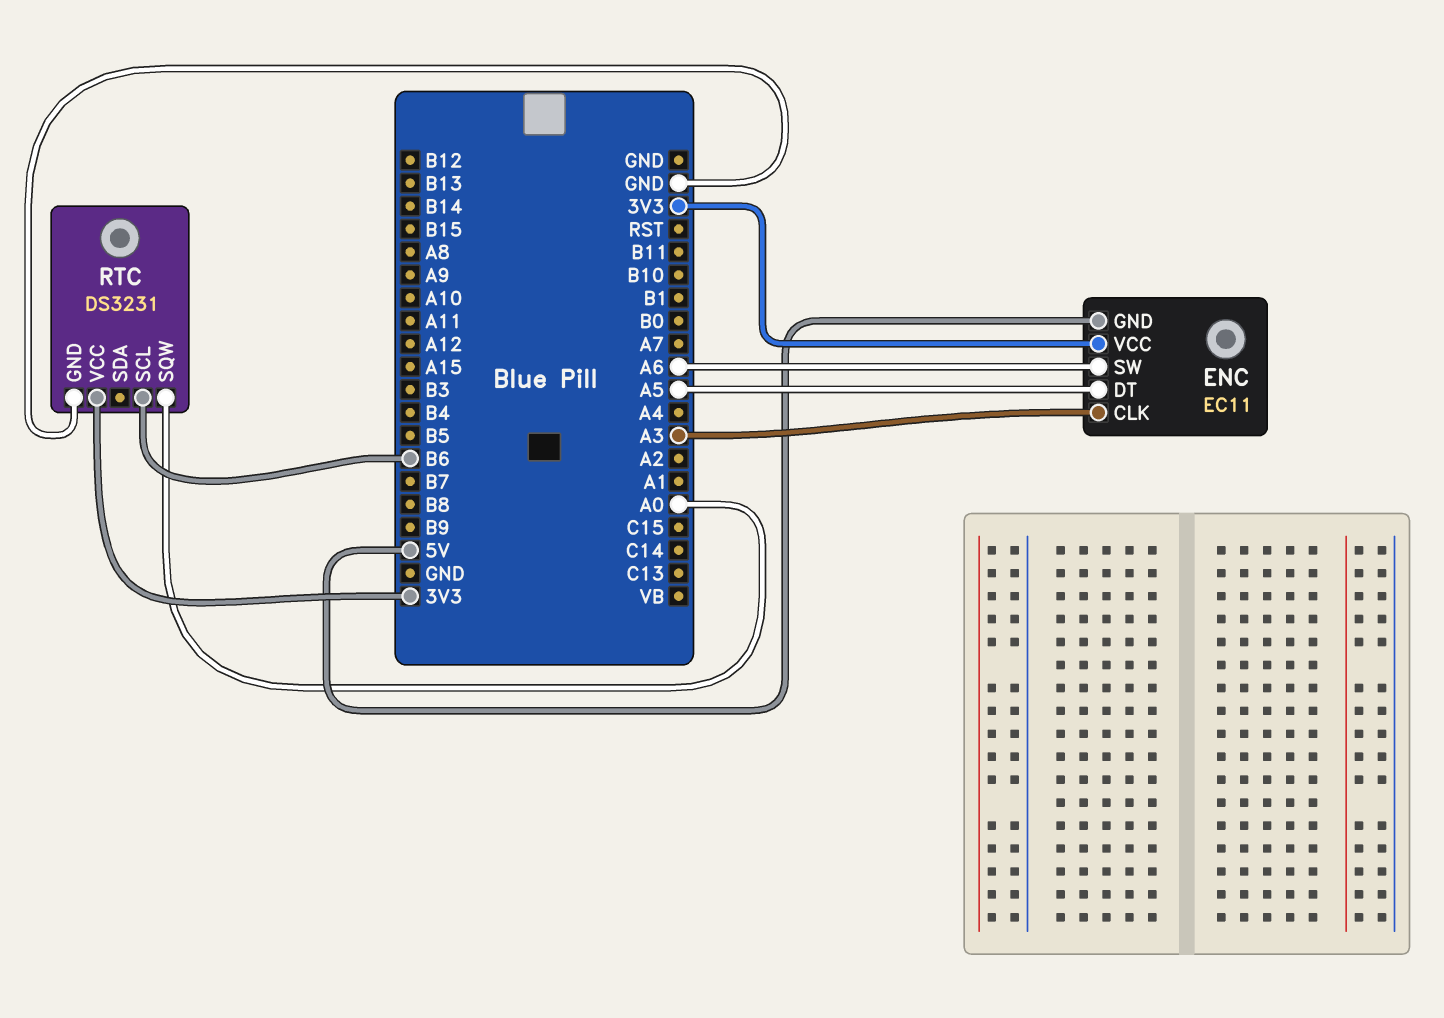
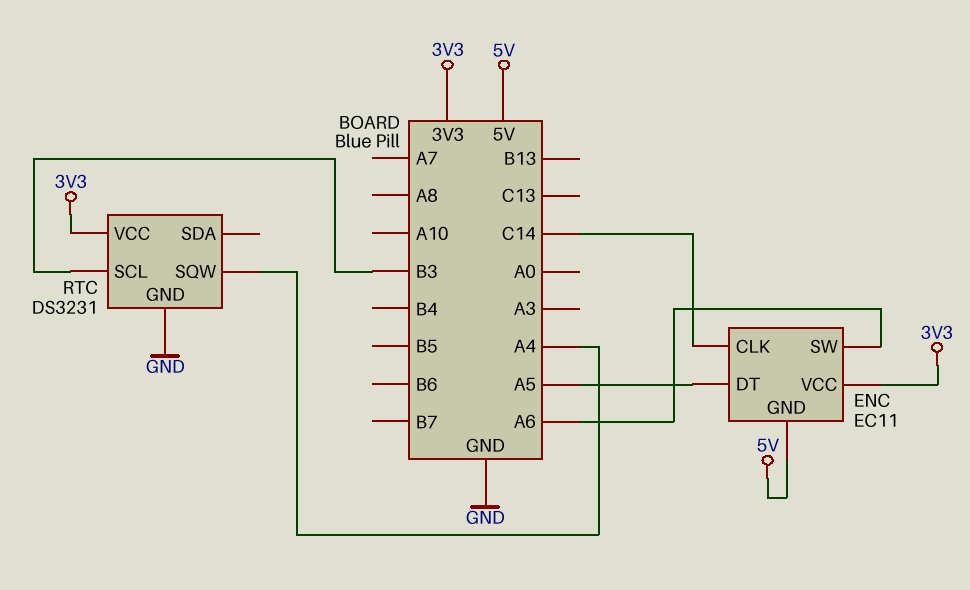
ENC pin CLK: A3 -> C14
RTC pin SCL: B6 -> B3
RTC pin SQW: A0 -> A4

